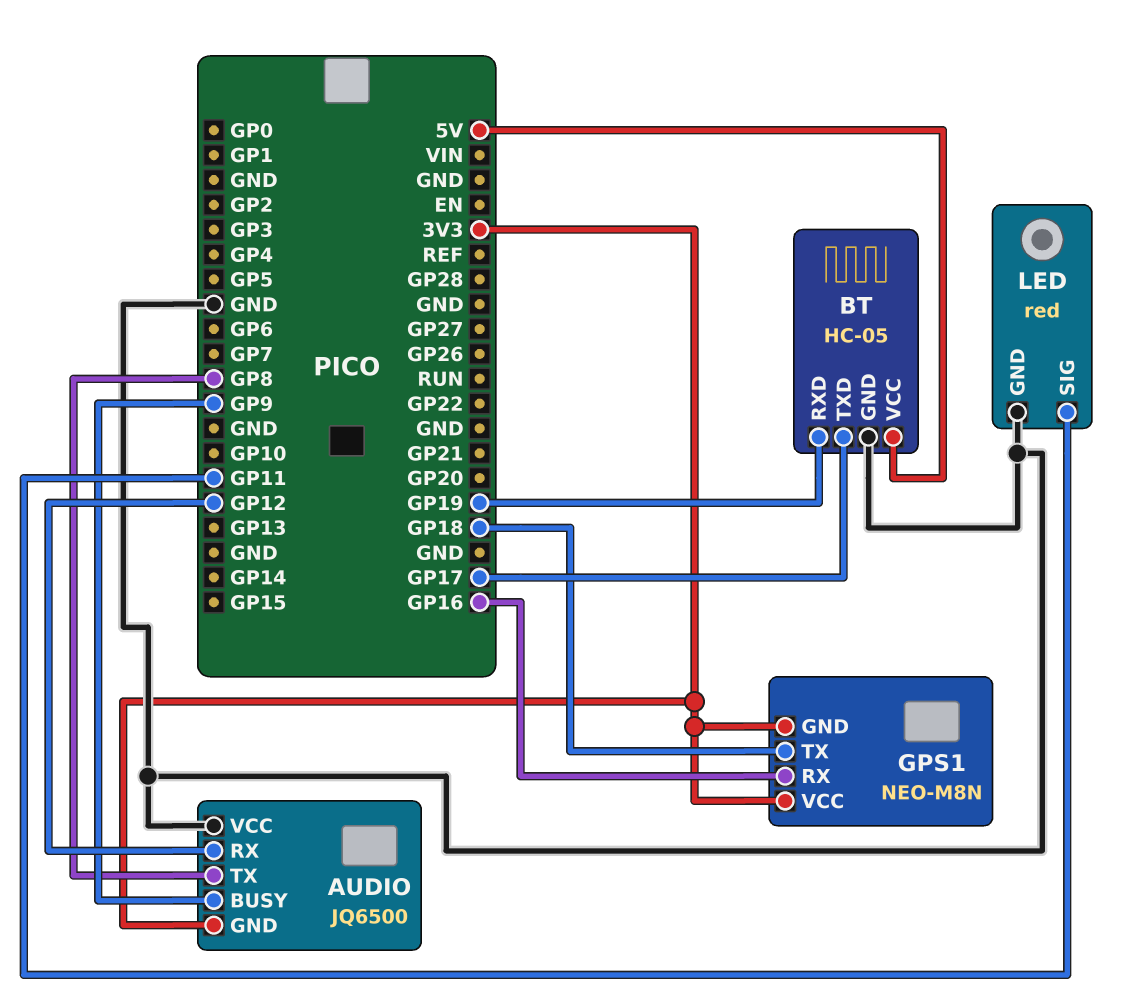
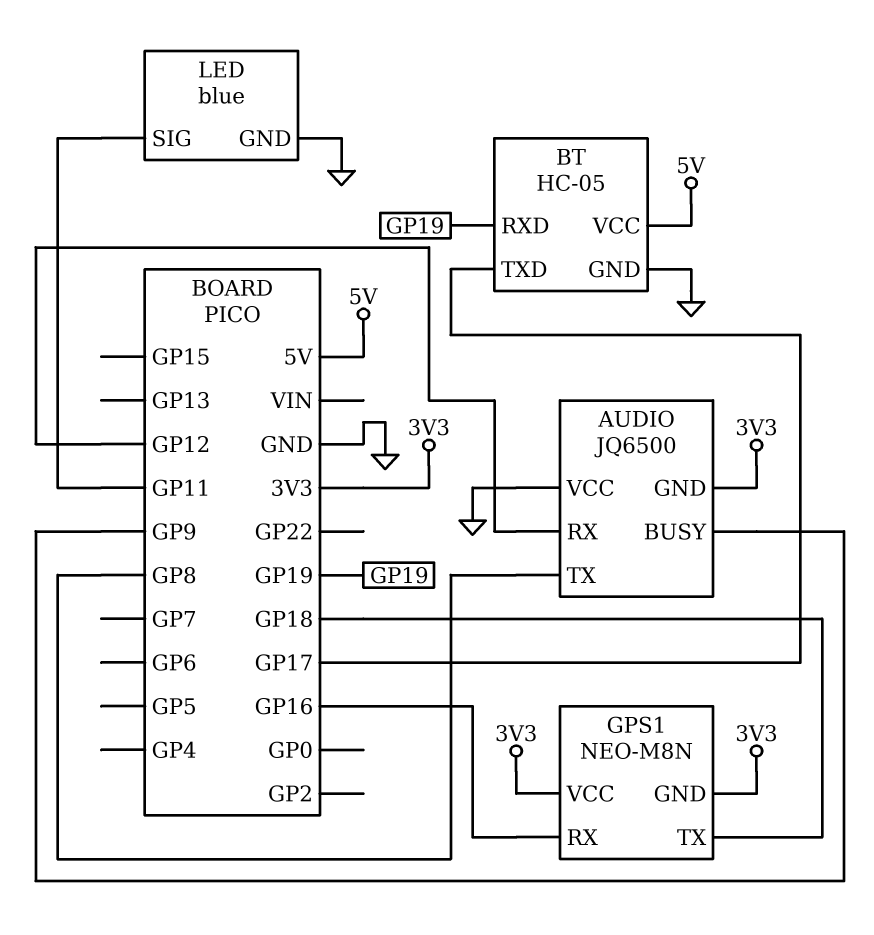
LED: red -> blue

